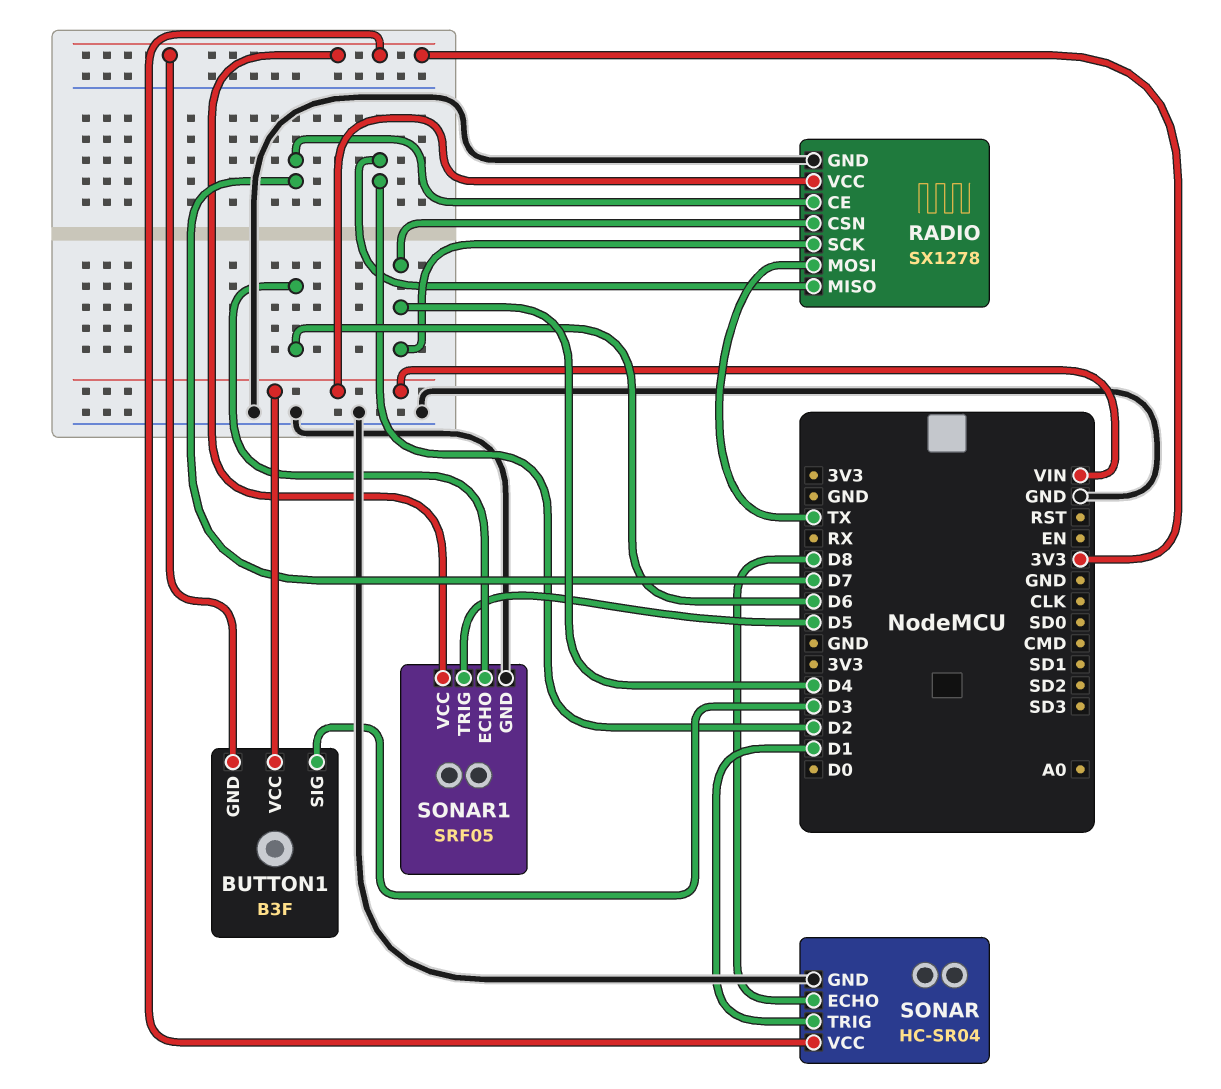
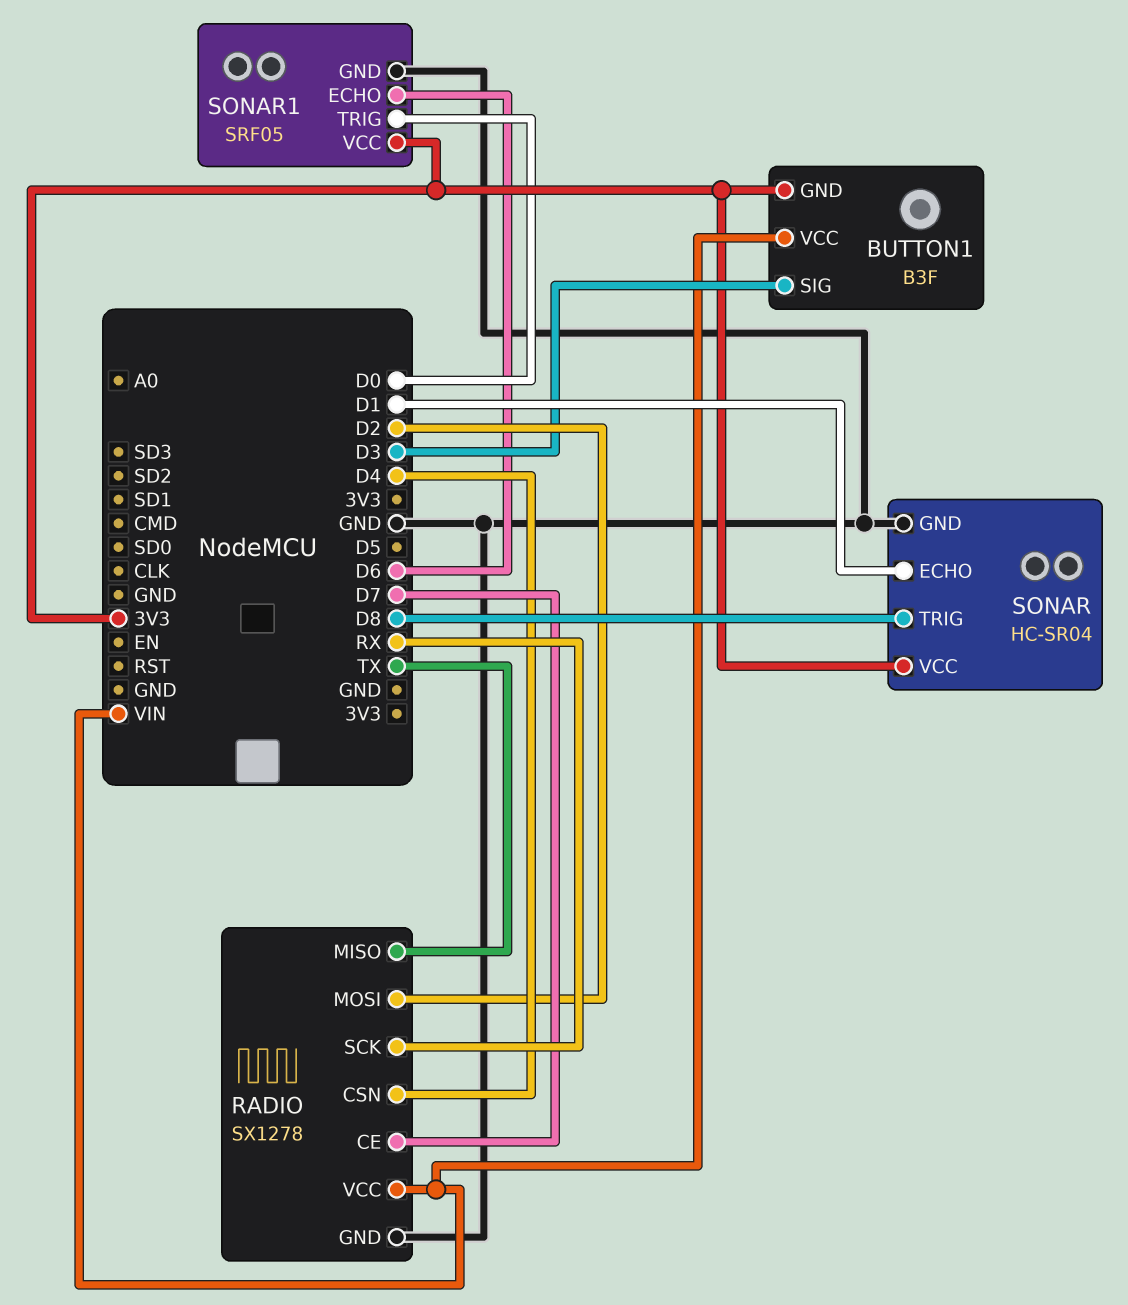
RADIO pin MISO: D2 -> TX
RADIO pin MOSI: TX -> D2
RADIO pin SCK: D4 -> RX
SONAR pin ECHO: D8 -> D1
SONAR pin TRIG: D1 -> D8
SONAR1 pin TRIG: D5 -> D0

